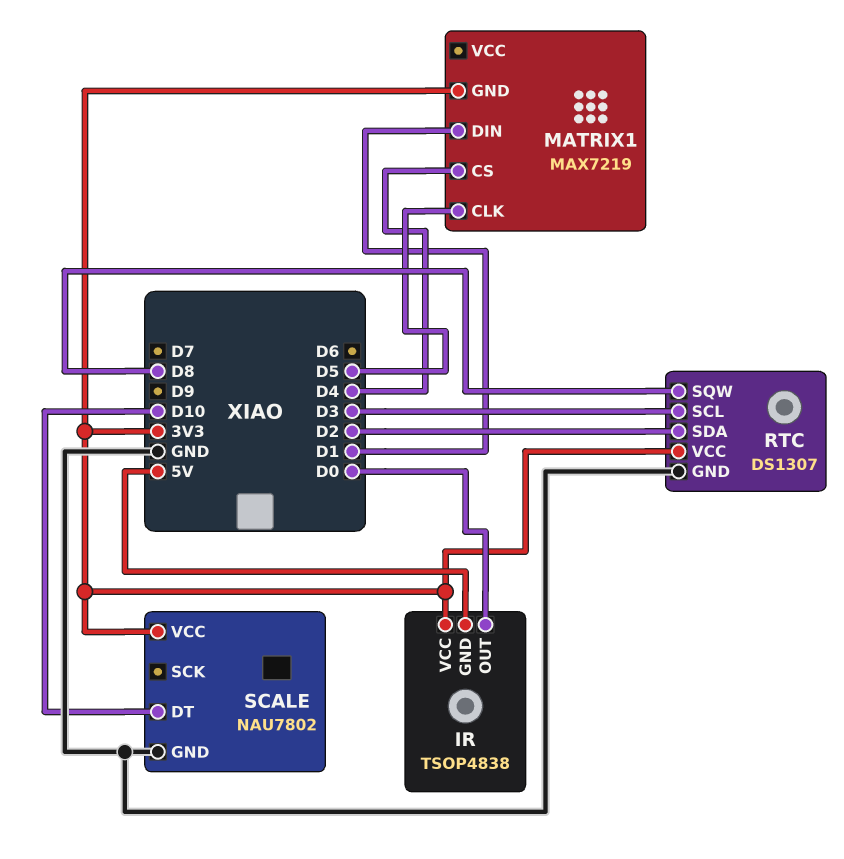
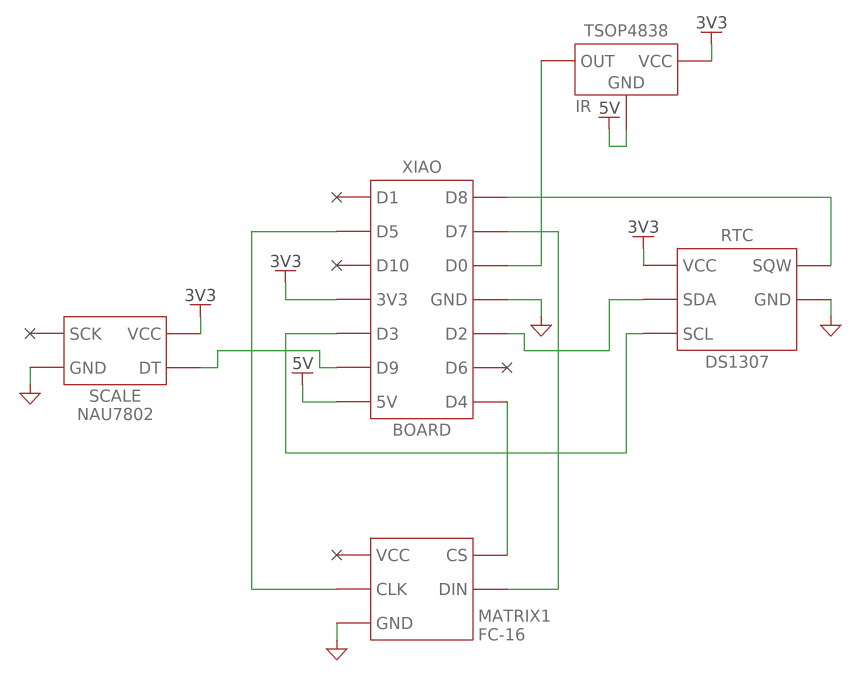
MATRIX1: MAX7219 -> FC-16
MATRIX1 pin DIN: D1 -> D7
MATRIX1 pin GND: 3V3 -> GND
SCALE pin DT: D10 -> D9

